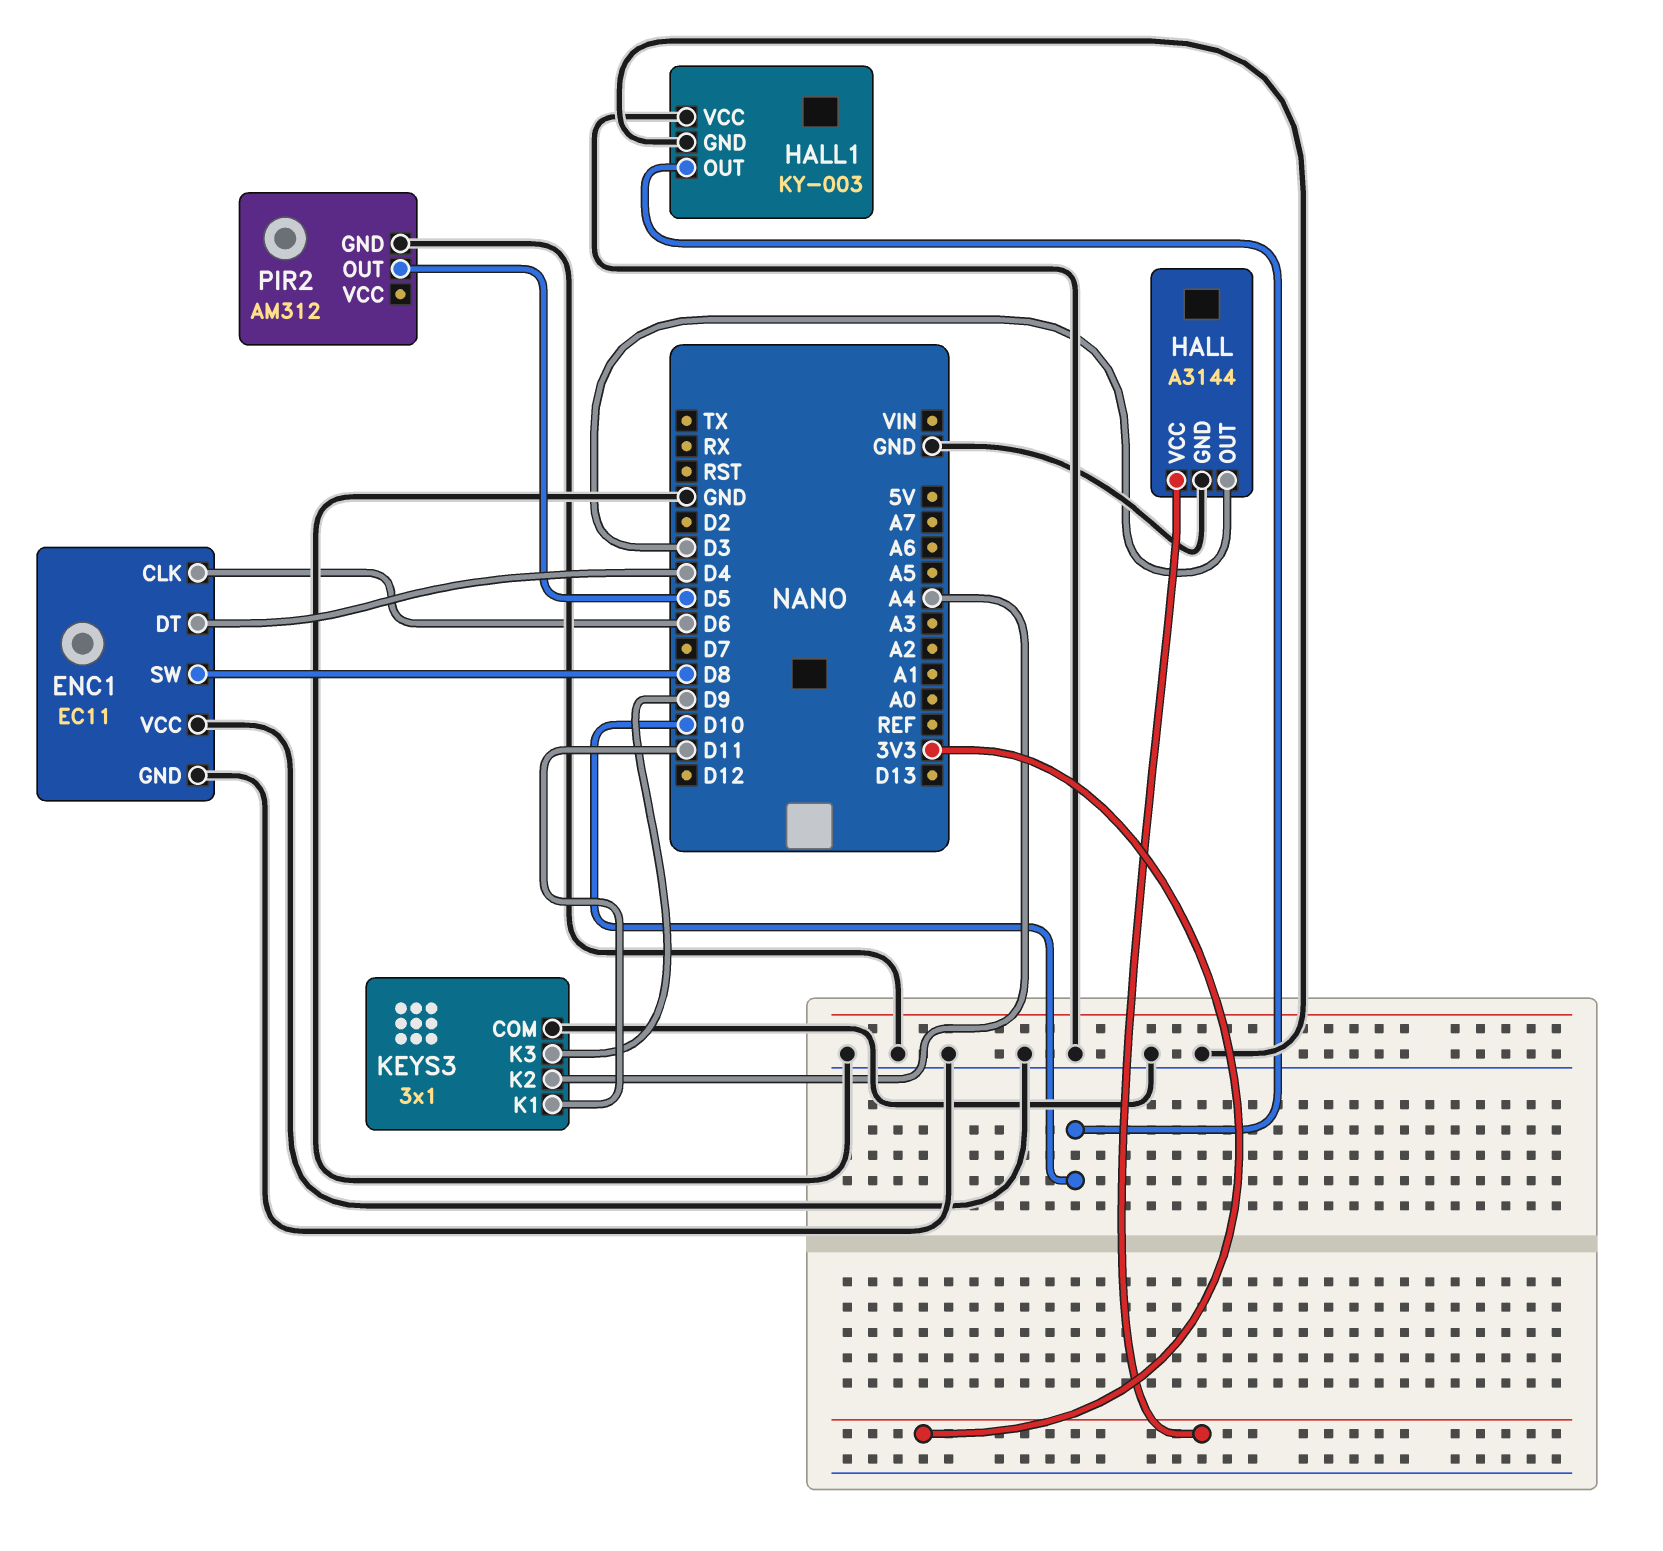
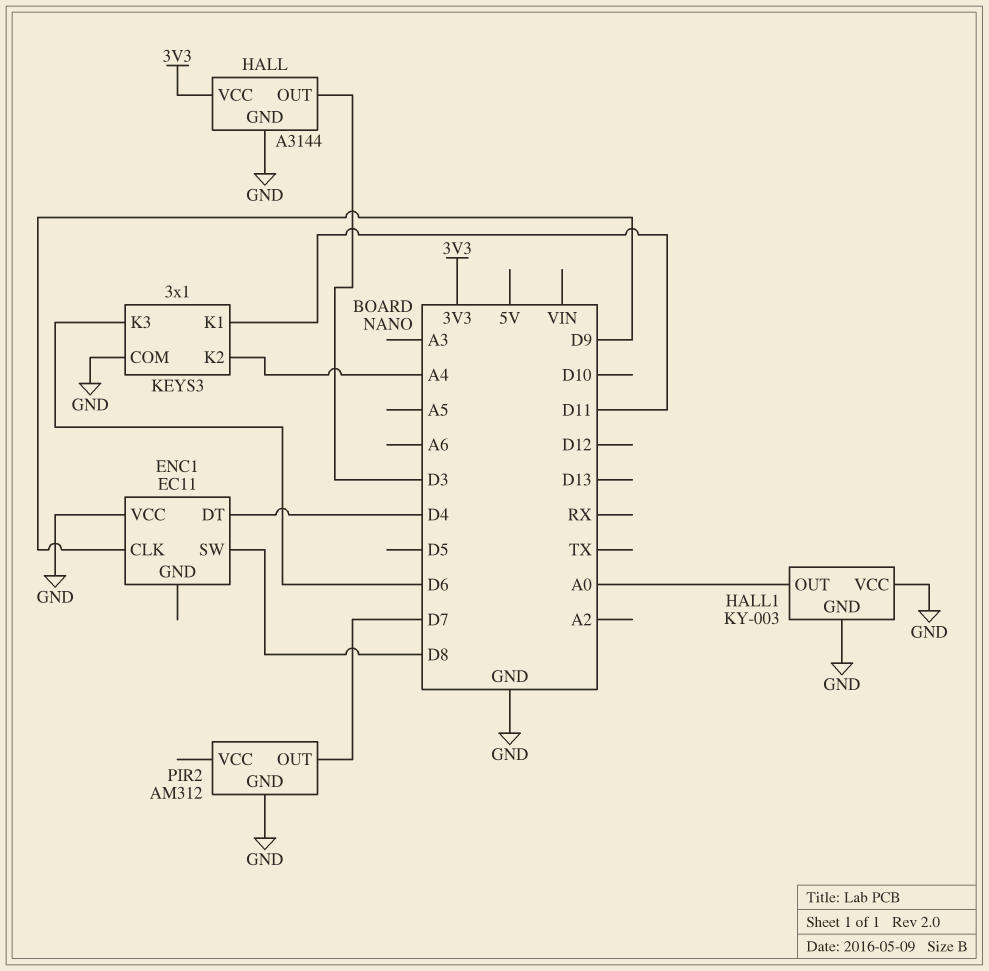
ENC1 pin CLK: D6 -> D9
ENC1 pin GND: GND -> none
HALL1 pin OUT: D10 -> A0
KEYS3 pin K3: D9 -> D6
PIR2 pin OUT: D5 -> D7

